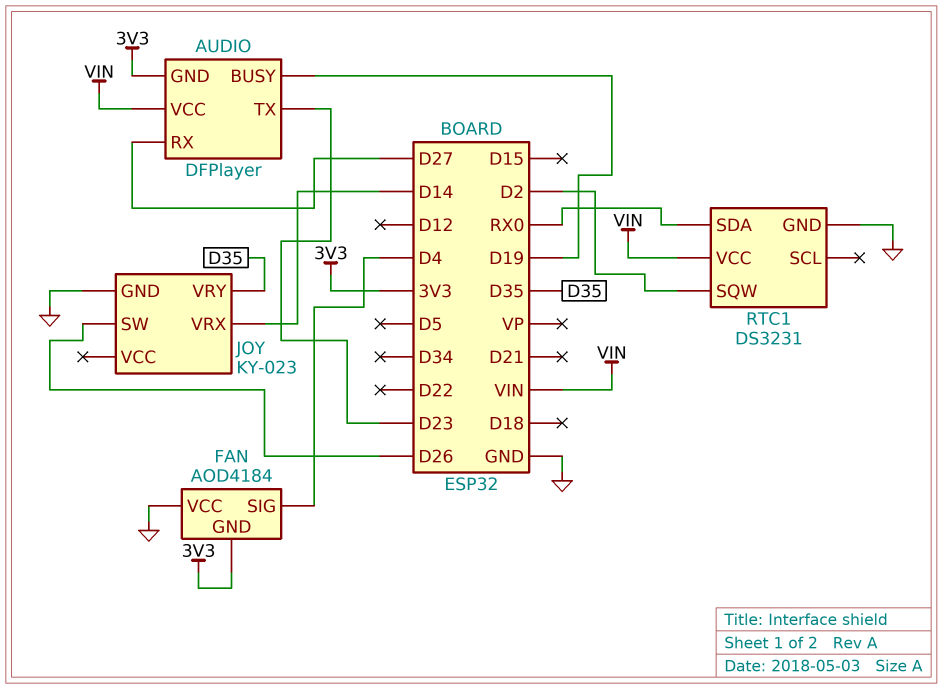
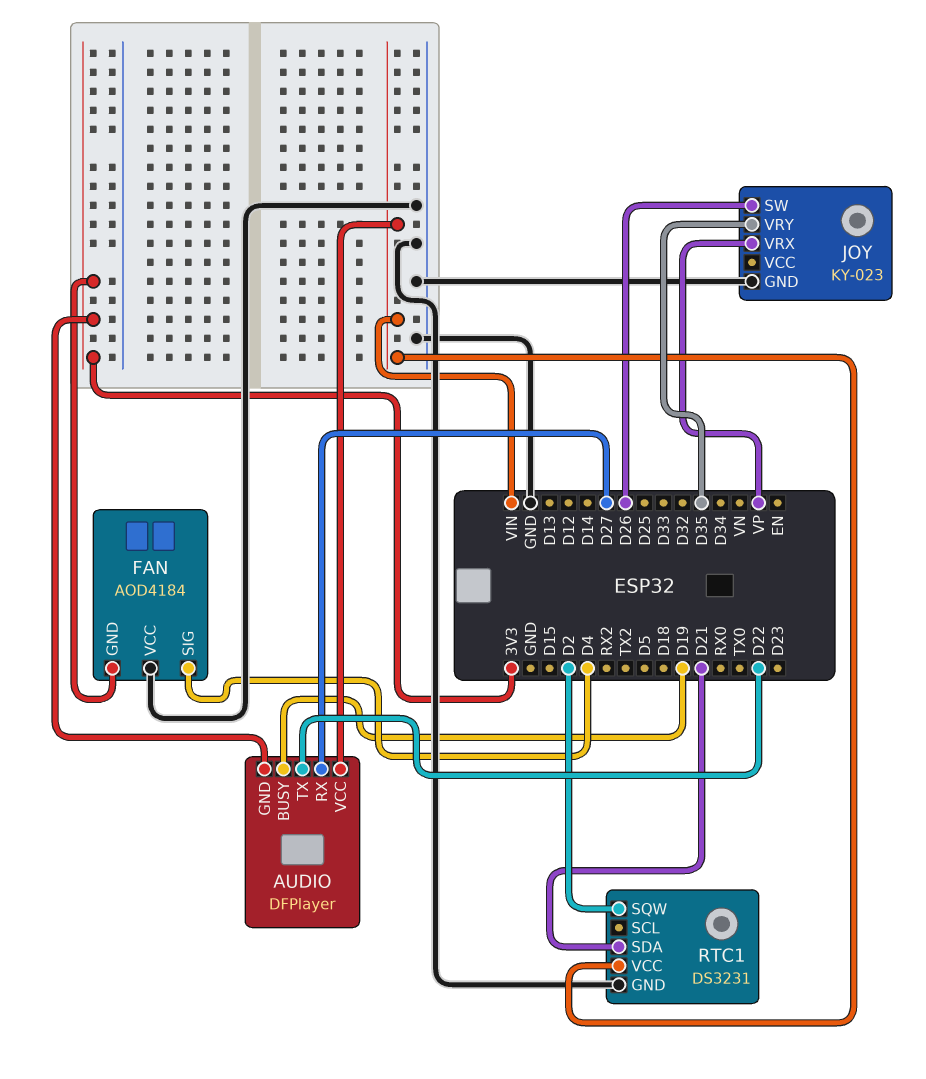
AUDIO pin TX: D23 -> D22
JOY pin VRX: D14 -> VP
RTC1 pin SDA: RX0 -> D21

